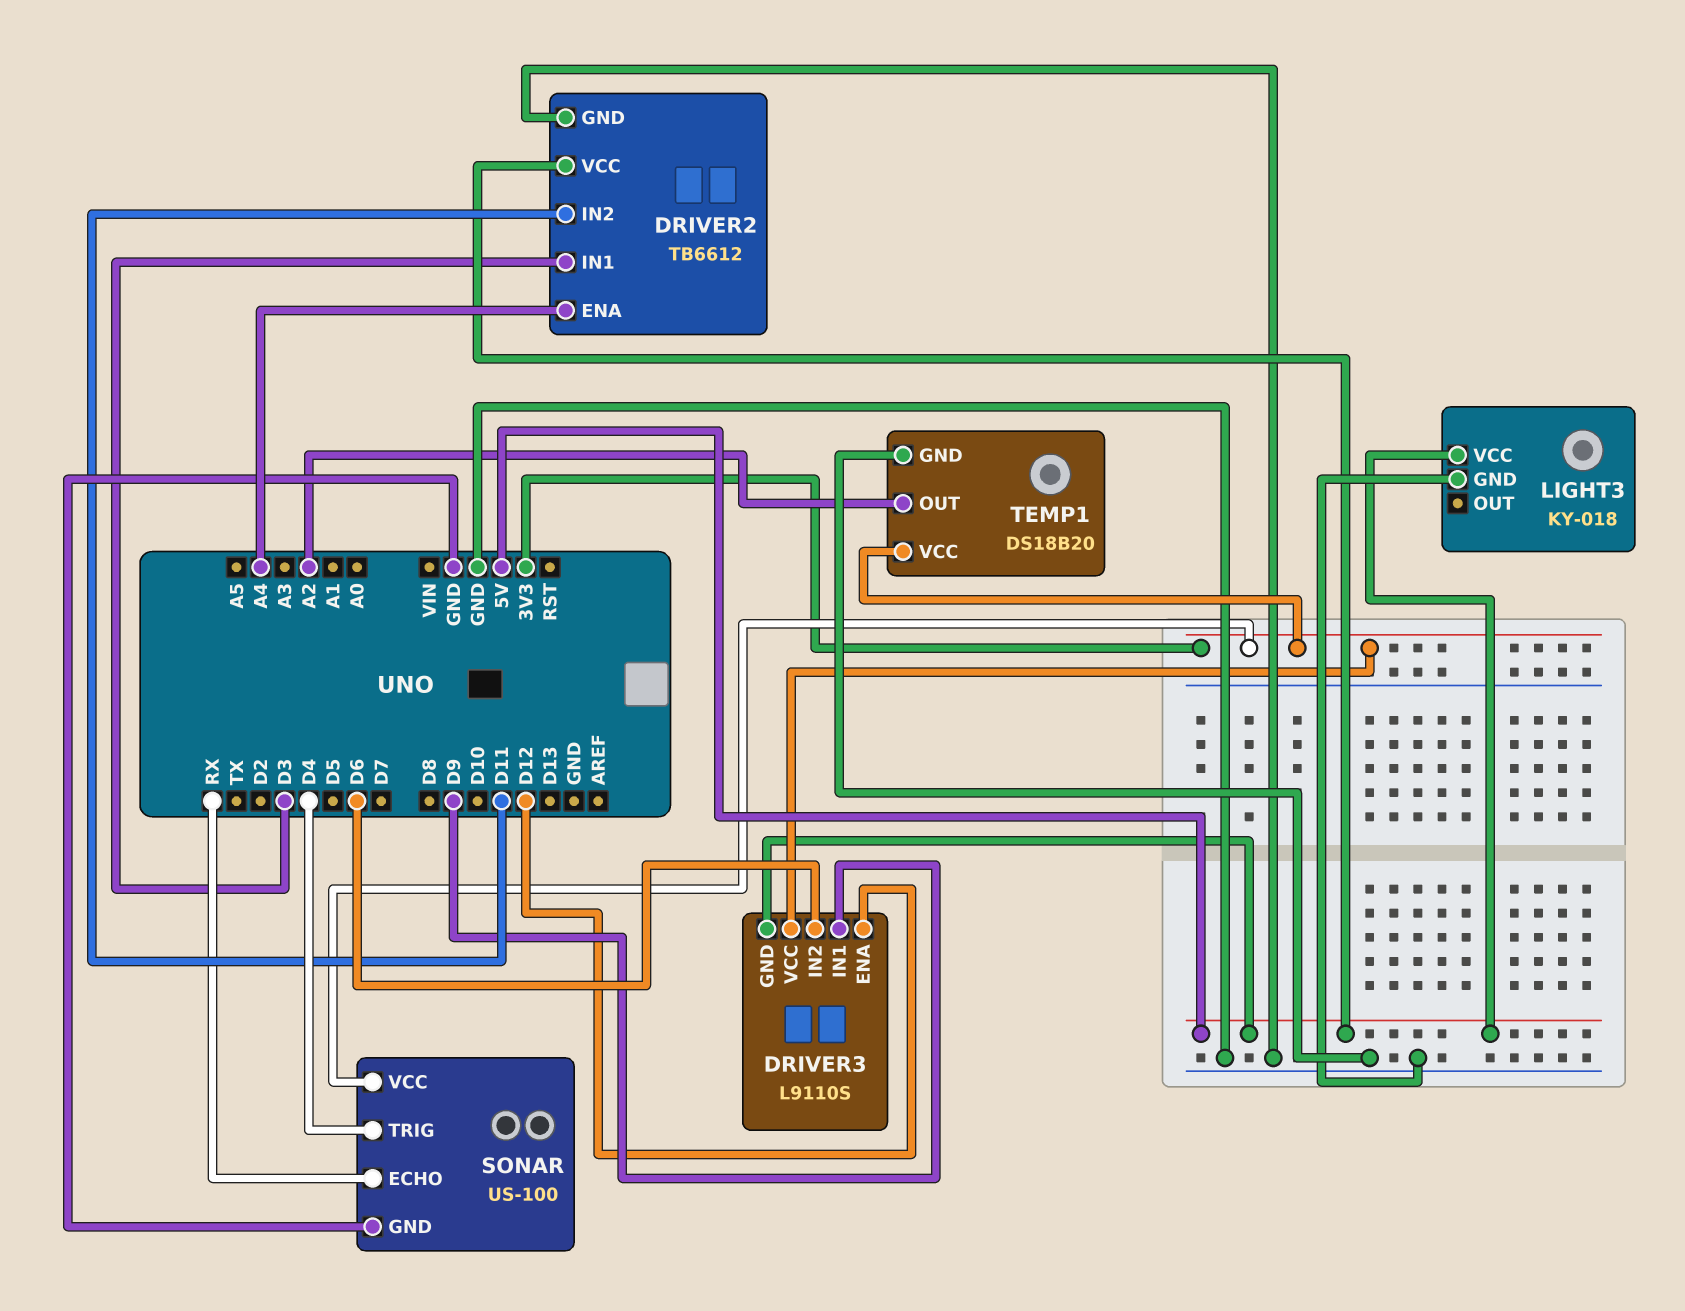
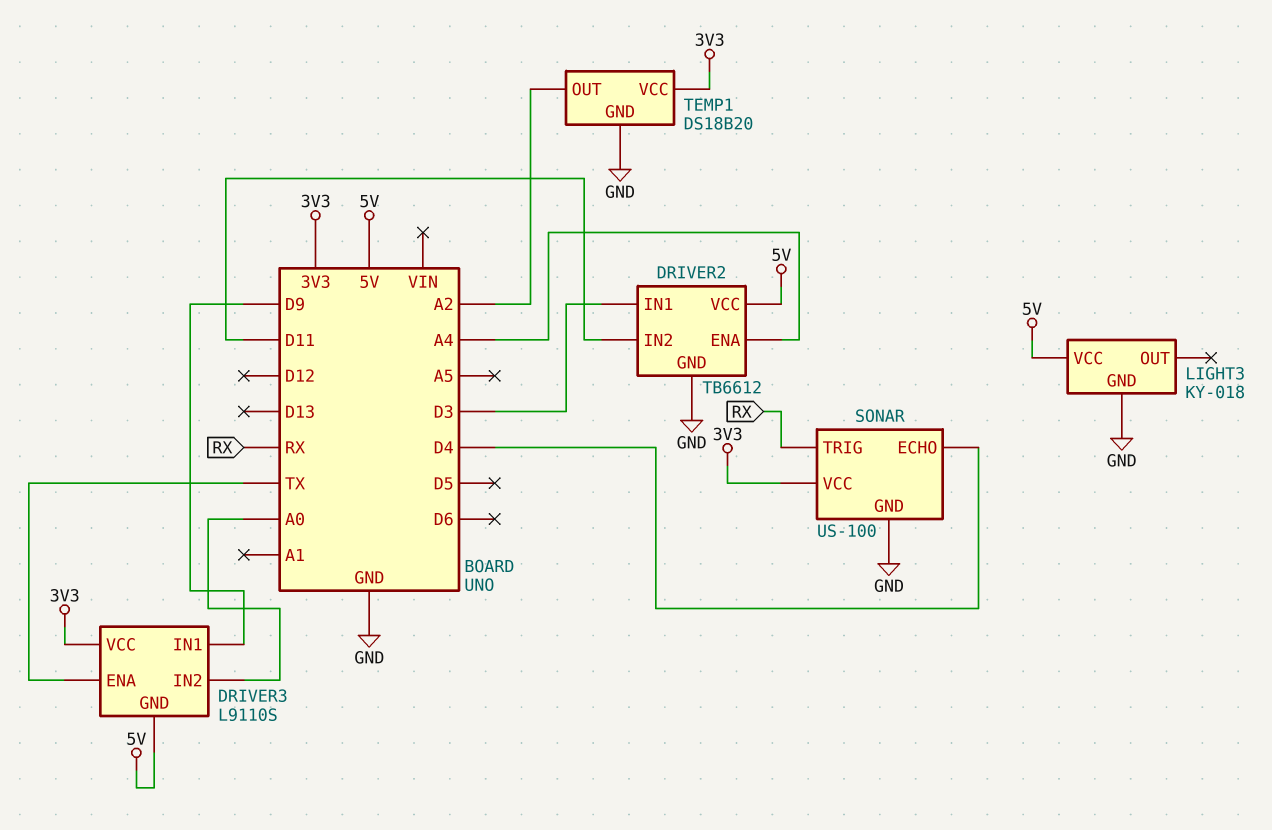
DRIVER3 pin ENA: D12 -> TX
DRIVER3 pin IN2: D6 -> A0
SONAR pin ECHO: RX -> D4
SONAR pin TRIG: D4 -> RX

